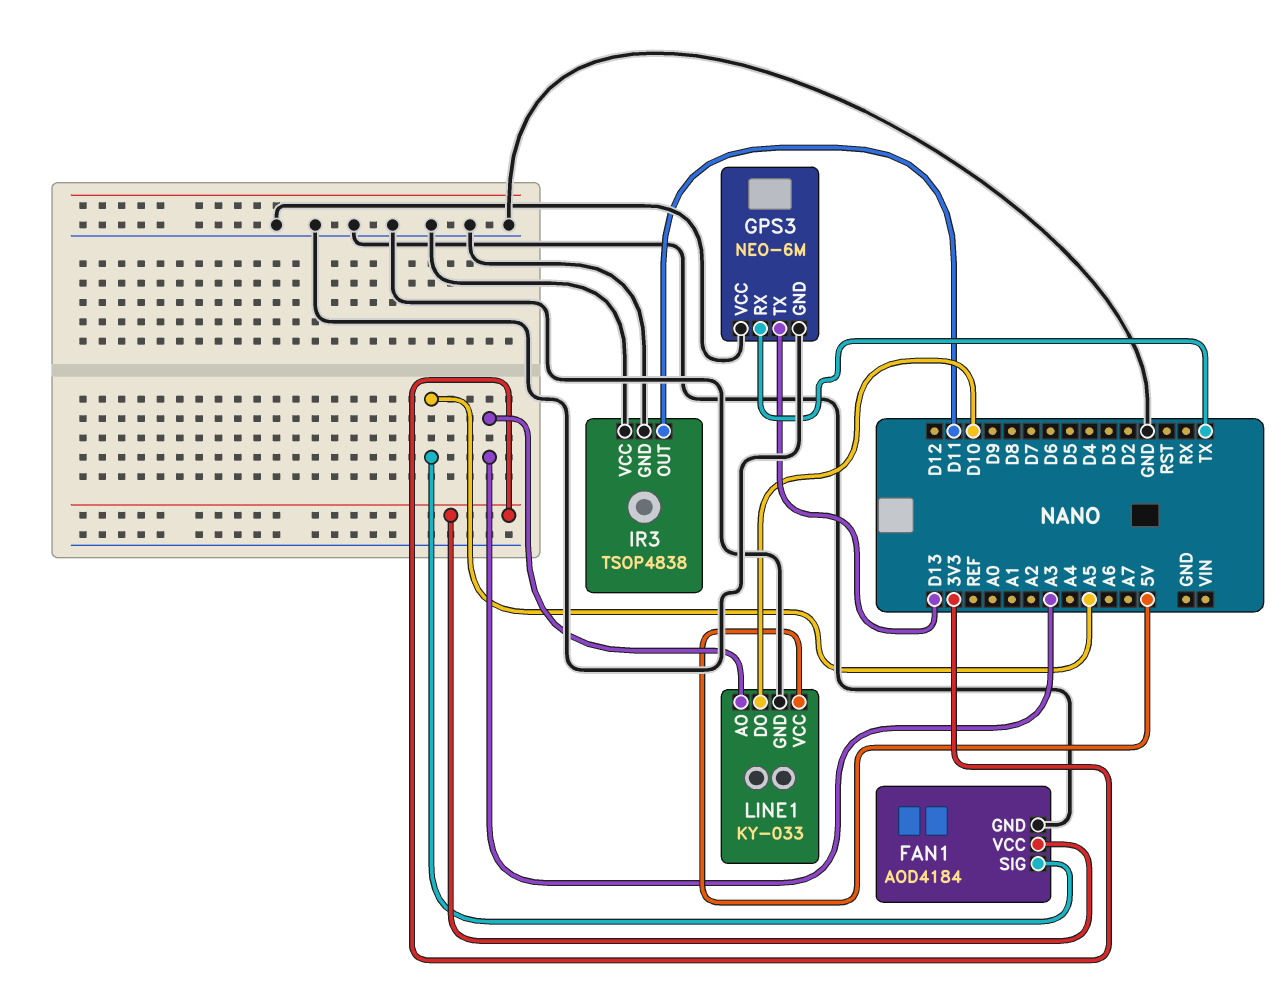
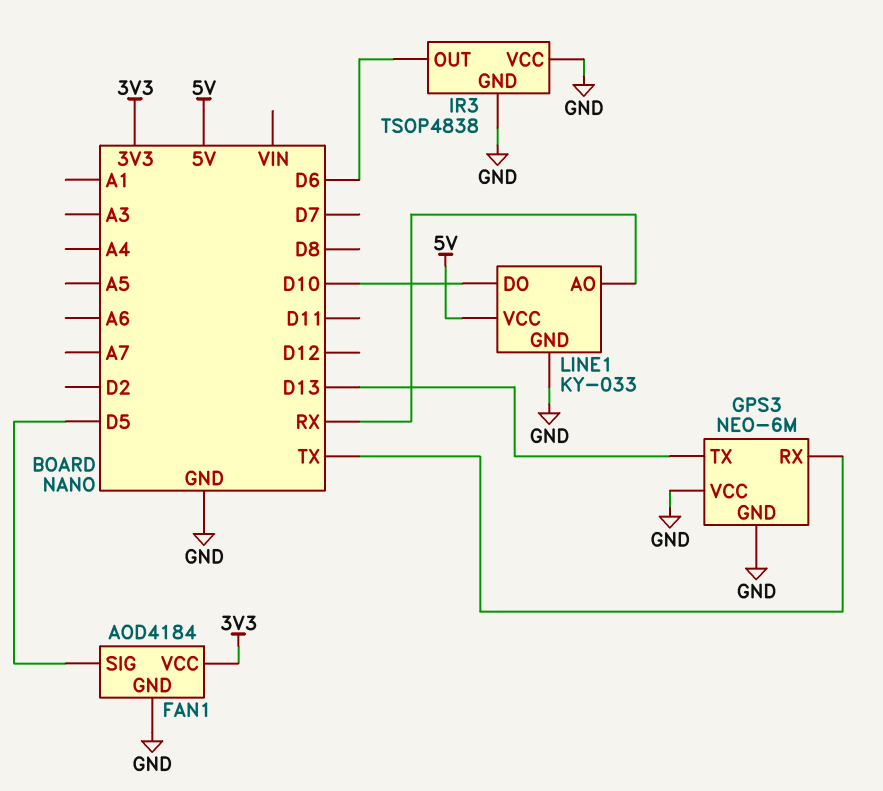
FAN1 pin SIG: A5 -> D5
IR3 pin OUT: D11 -> D6
LINE1 pin AO: A3 -> RX

